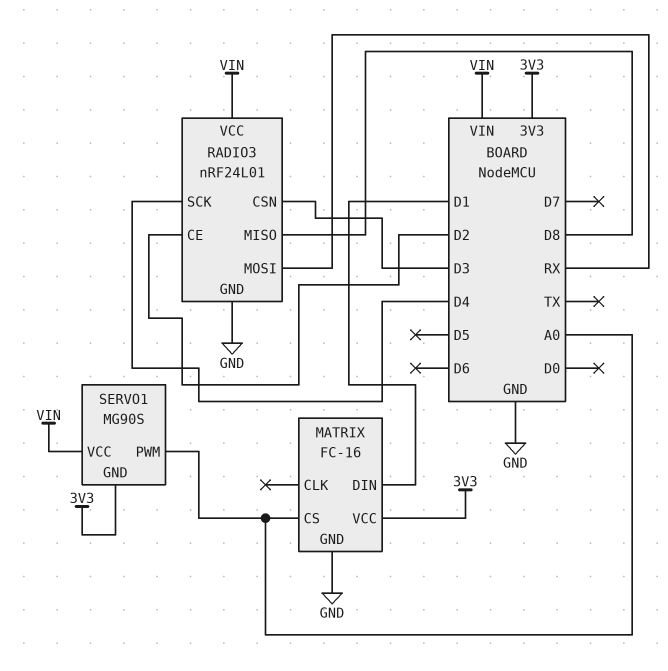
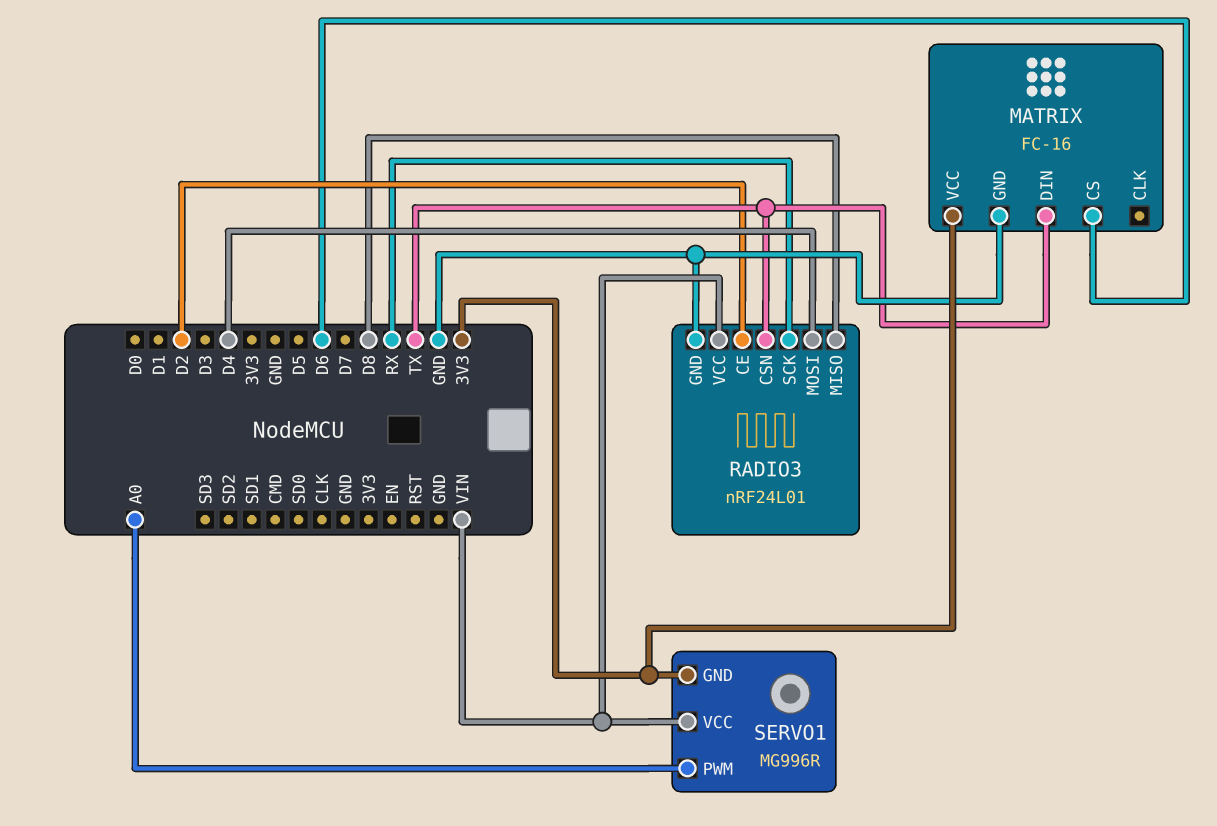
MATRIX pin CS: A0 -> D6
MATRIX pin DIN: D1 -> TX
RADIO3 pin CSN: D3 -> TX
RADIO3 pin MOSI: RX -> D4
RADIO3 pin SCK: D4 -> RX
SERVO1: MG90S -> MG996R

